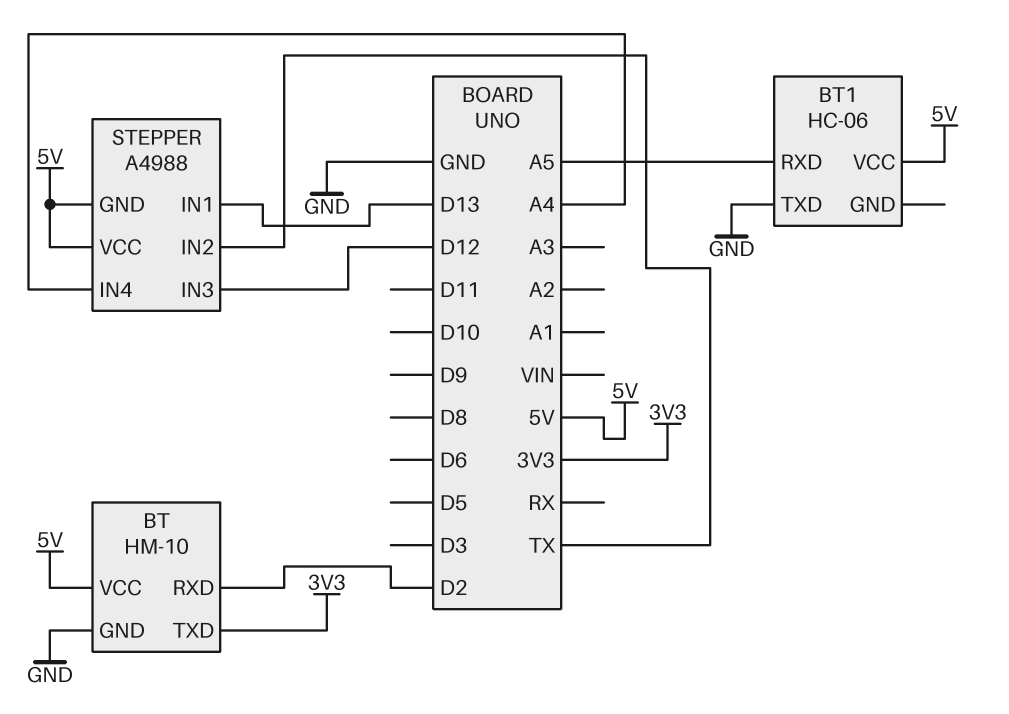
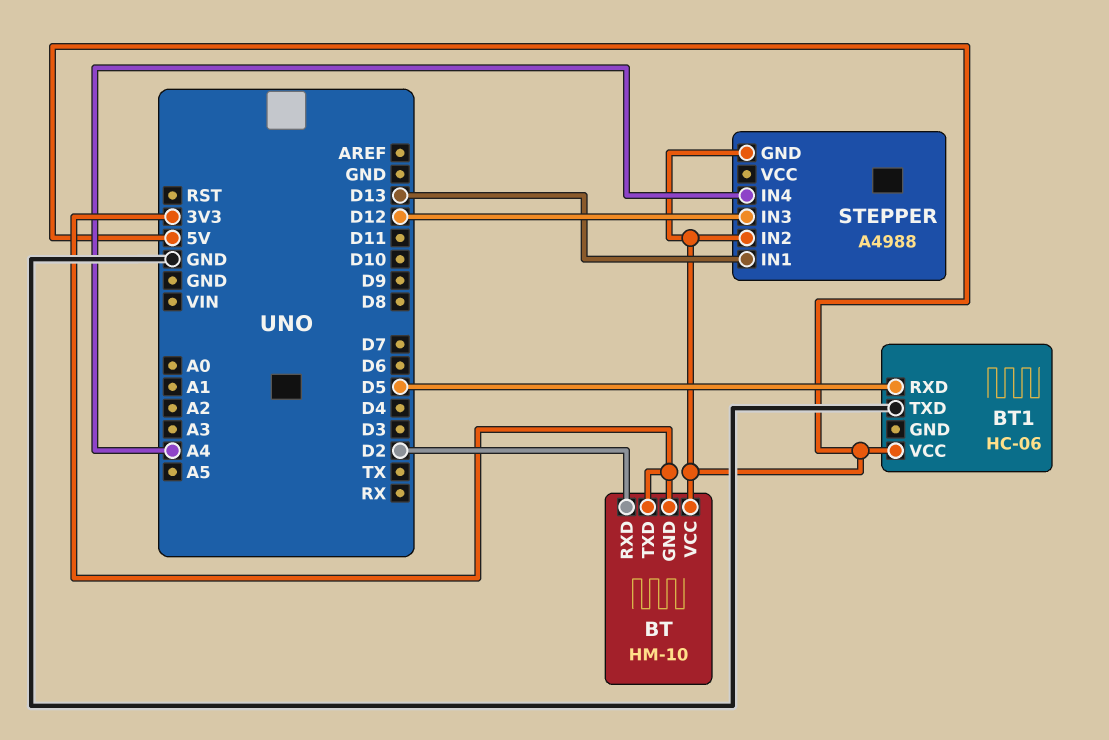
BT pin GND: GND -> 3V3
BT1 pin RXD: A5 -> D5
STEPPER pin IN2: TX -> 5V
STEPPER pin VCC: 5V -> none

